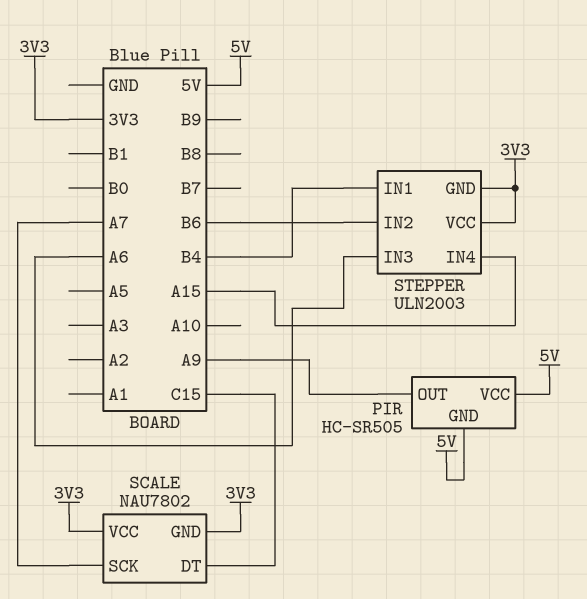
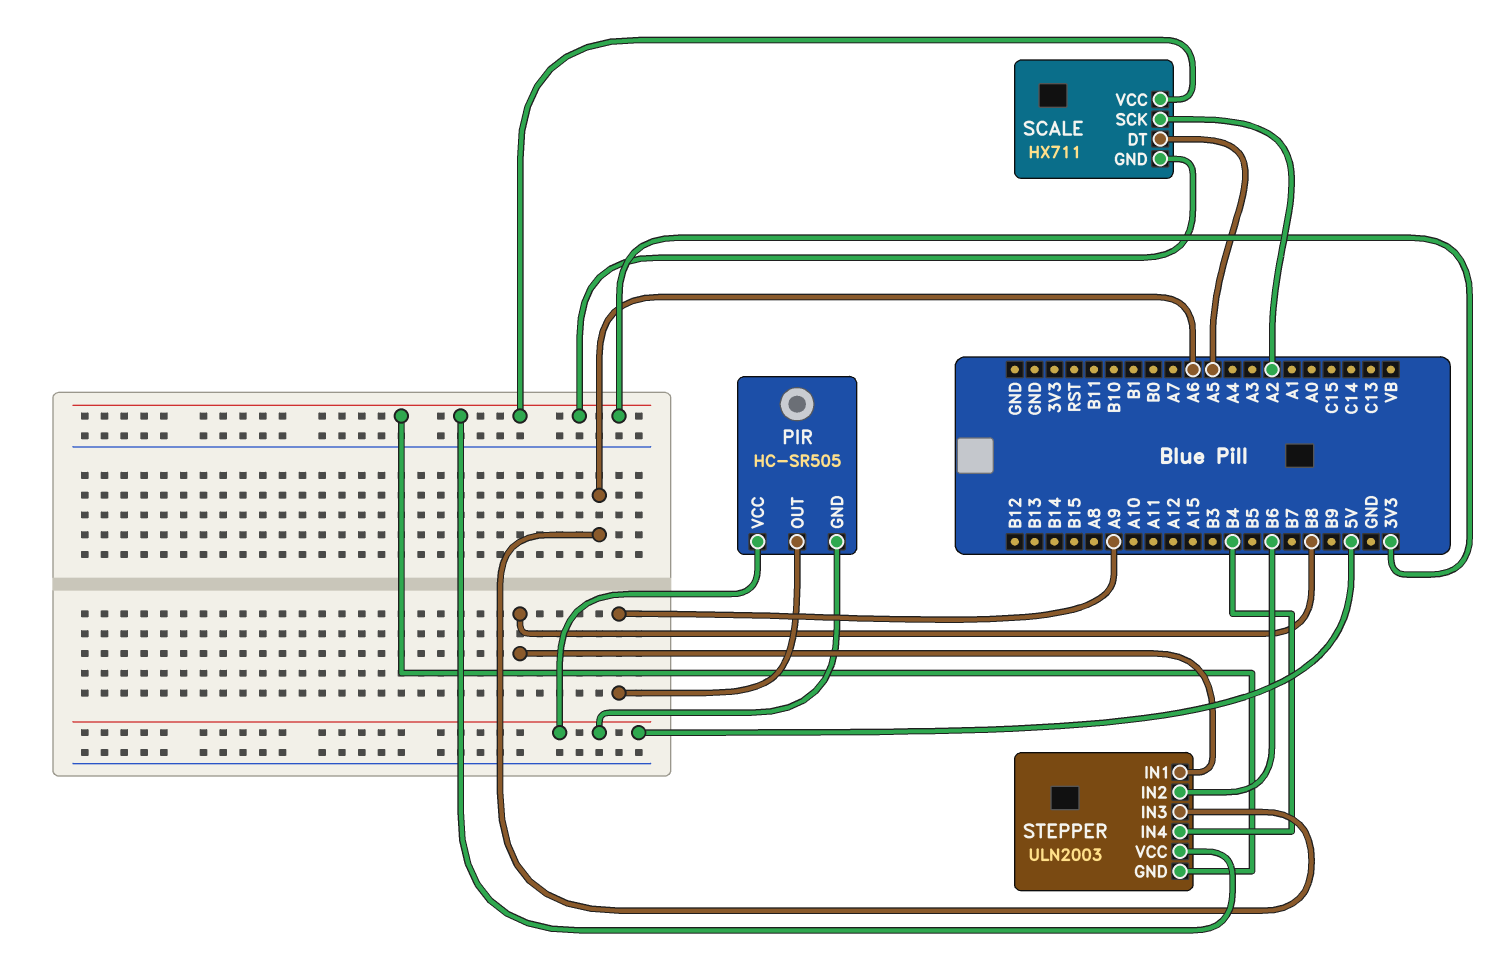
SCALE: NAU7802 -> HX711
SCALE pin DT: C15 -> A5
SCALE pin SCK: A7 -> A2
STEPPER pin IN1: B4 -> B8
STEPPER pin IN4: A15 -> B4

